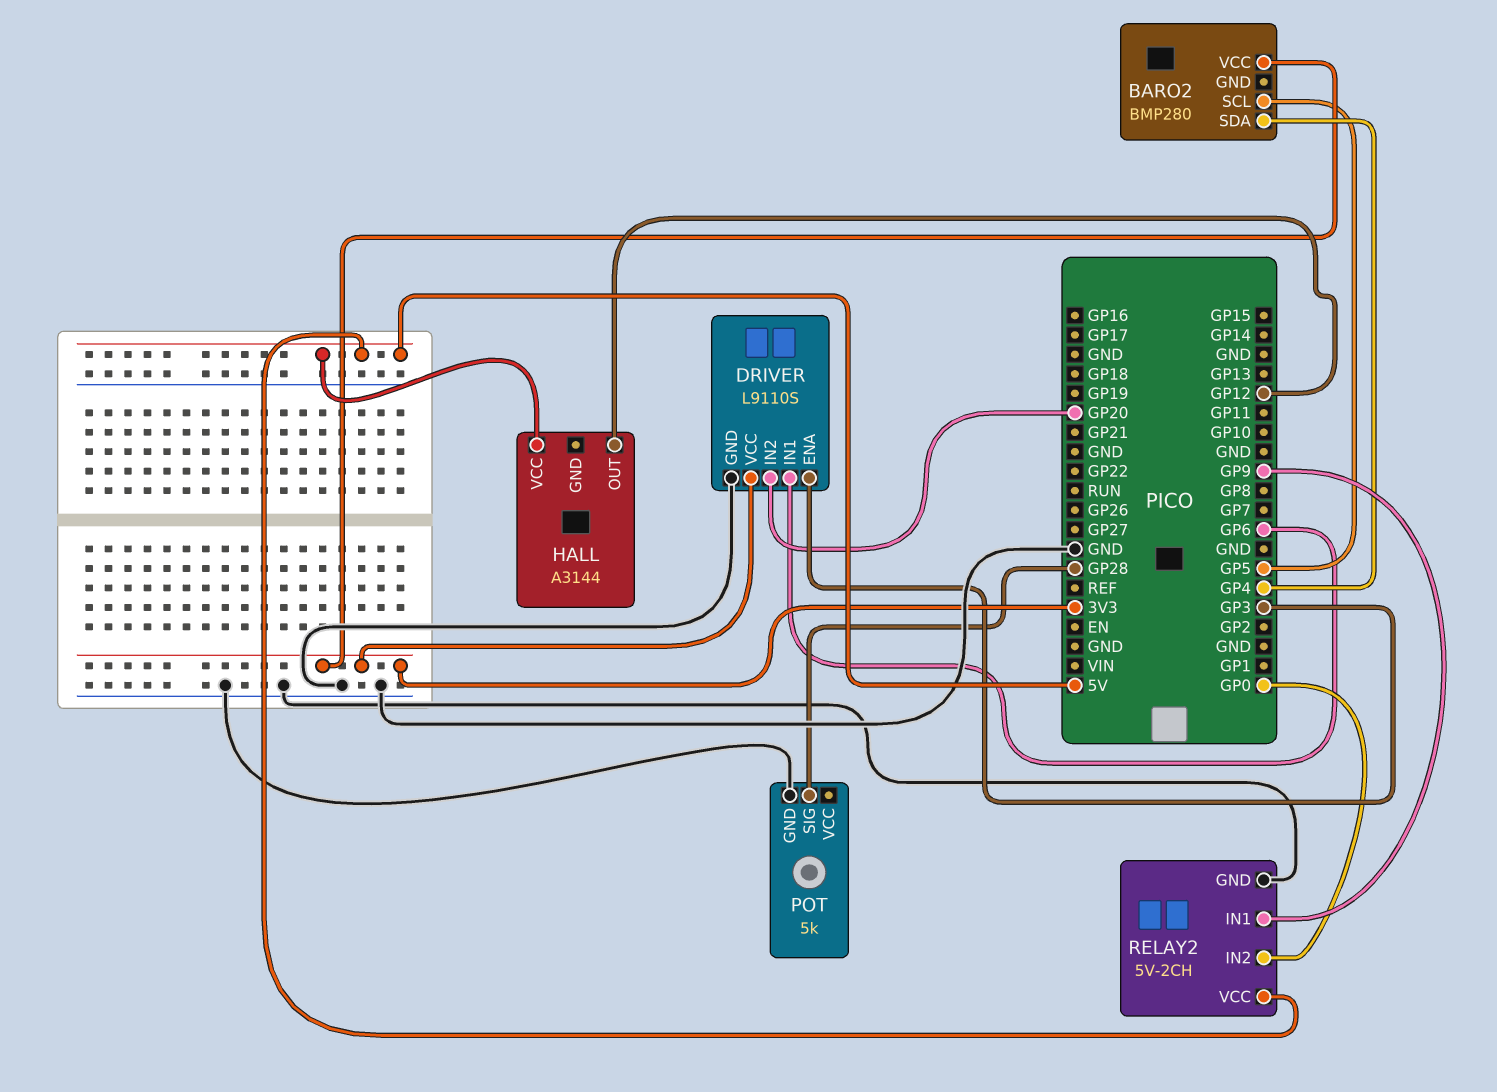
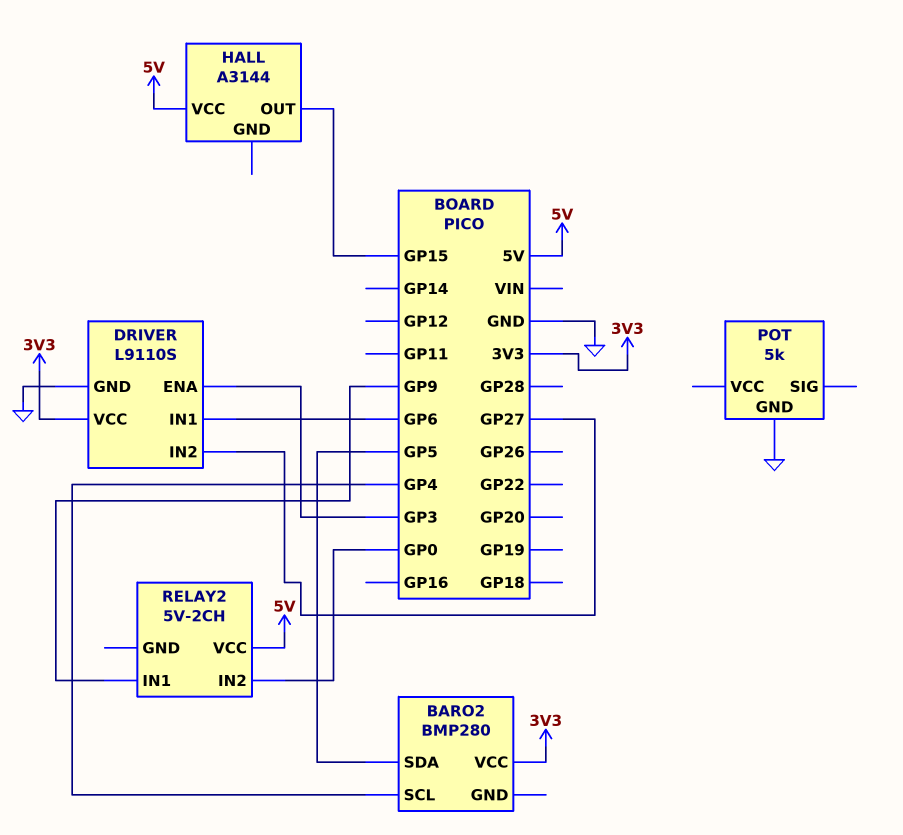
BARO2 pin SCL: GP5 -> GP4
BARO2 pin SDA: GP4 -> GP5
DRIVER pin IN2: GP20 -> GP27
HALL pin OUT: GP12 -> GP15
POT pin SIG: GP28 -> none
RELAY2 pin GND: GND -> none

